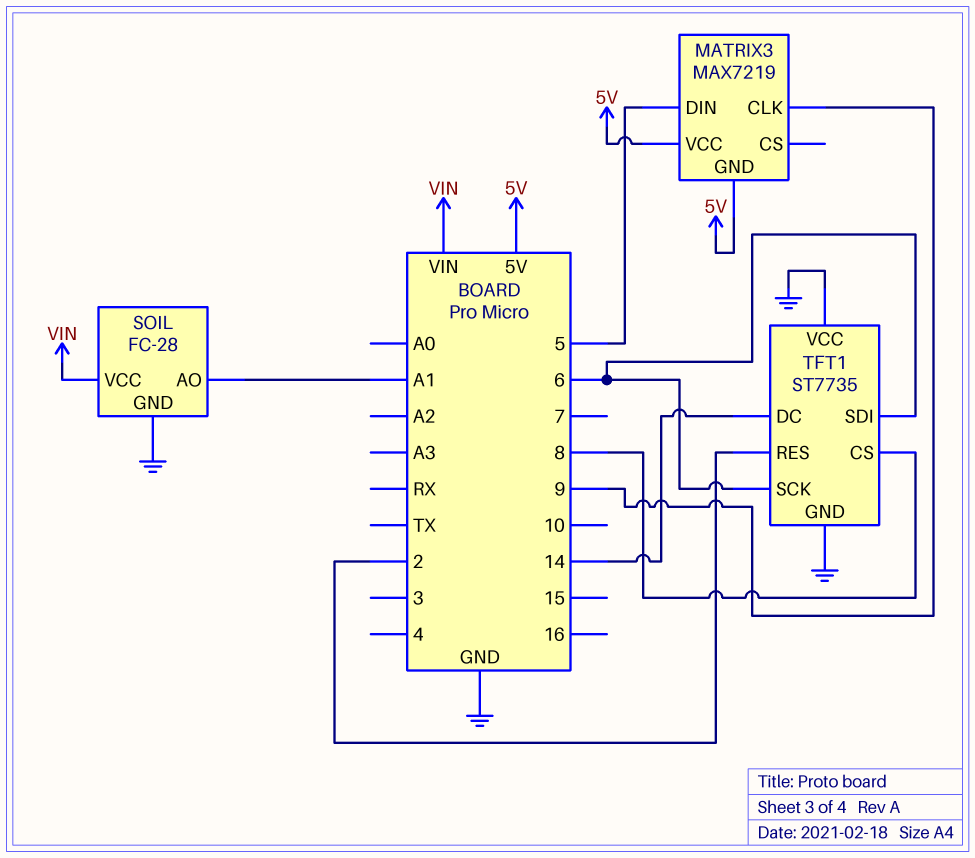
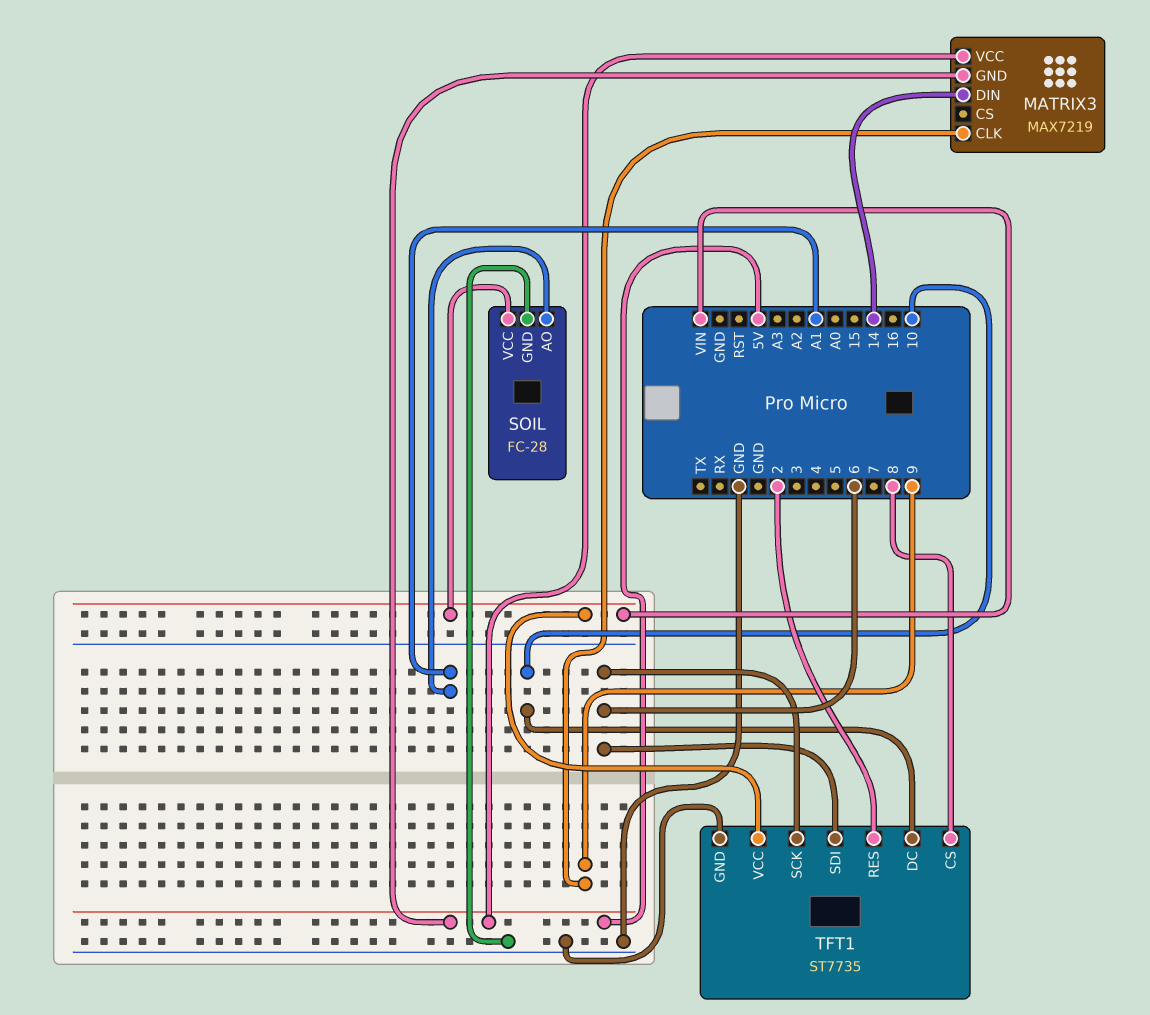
MATRIX3 pin DIN: 5 -> 14
TFT1 pin DC: 14 -> 10
TFT1 pin VCC: GND -> VIN

